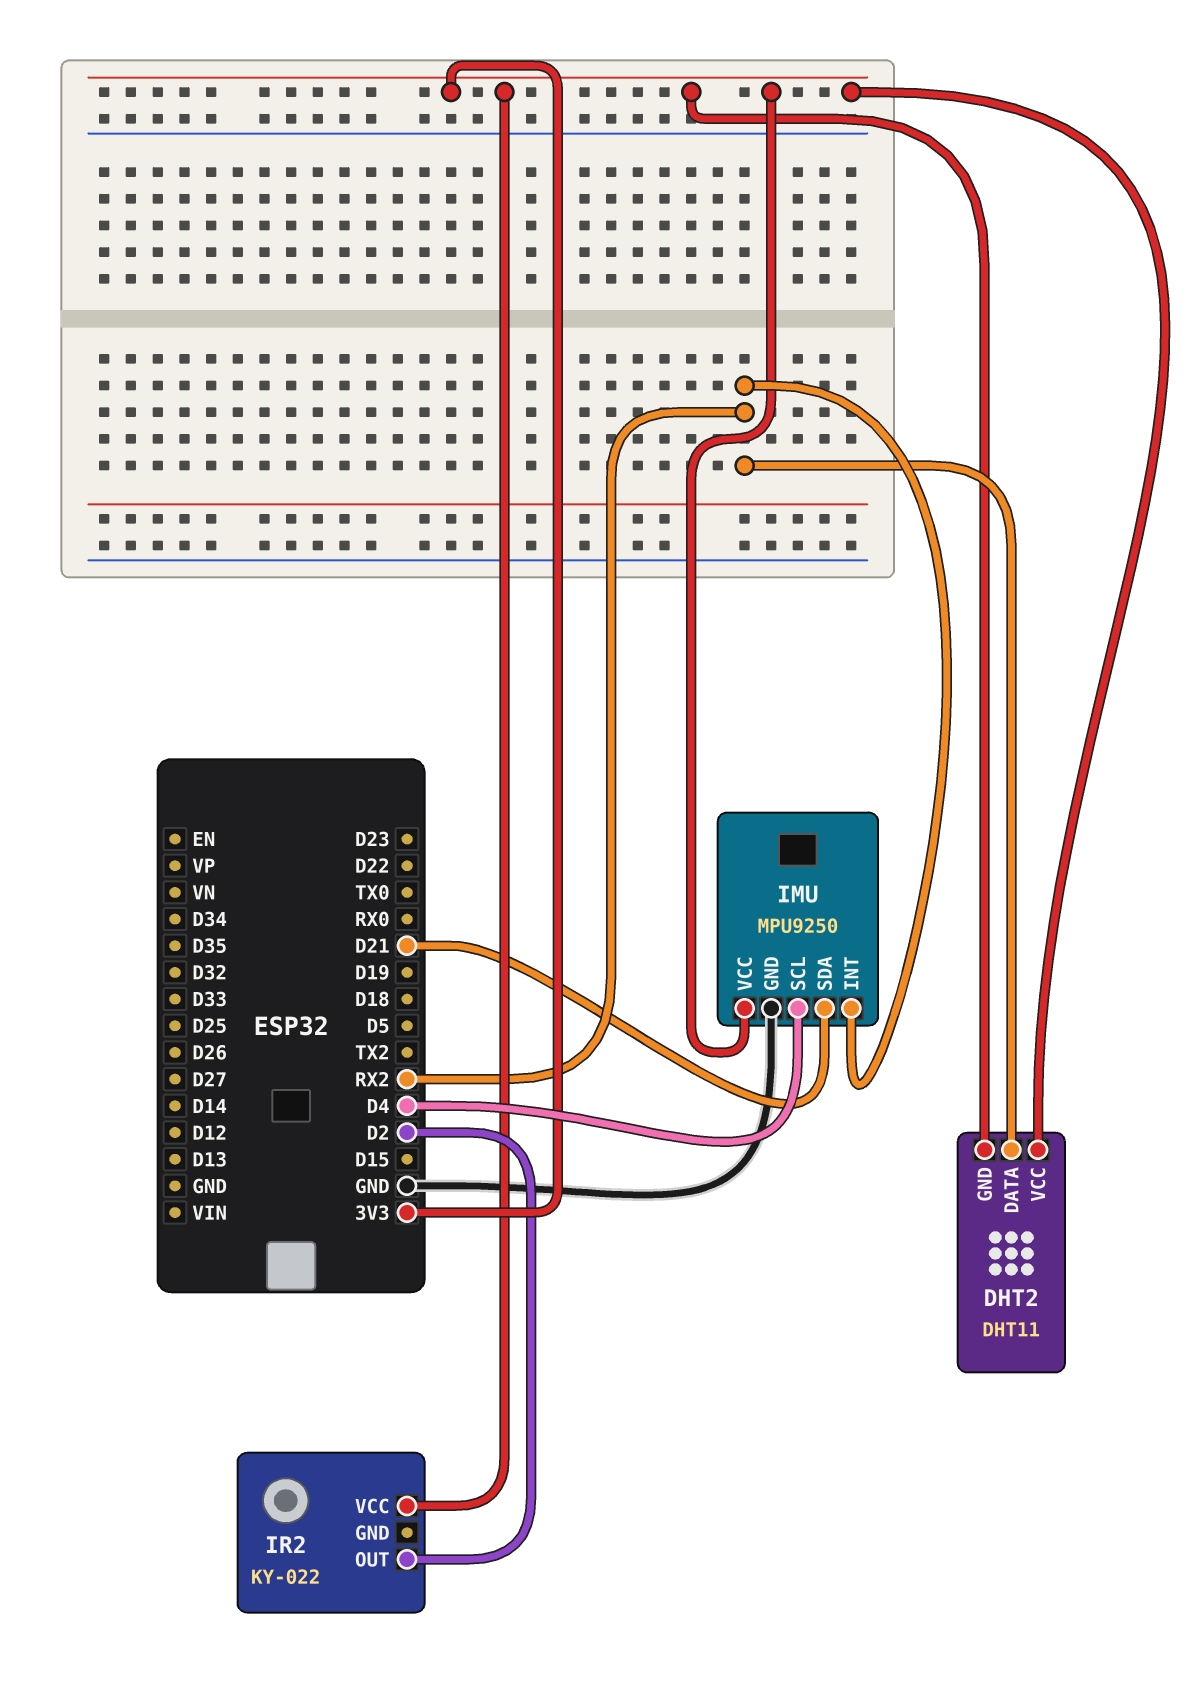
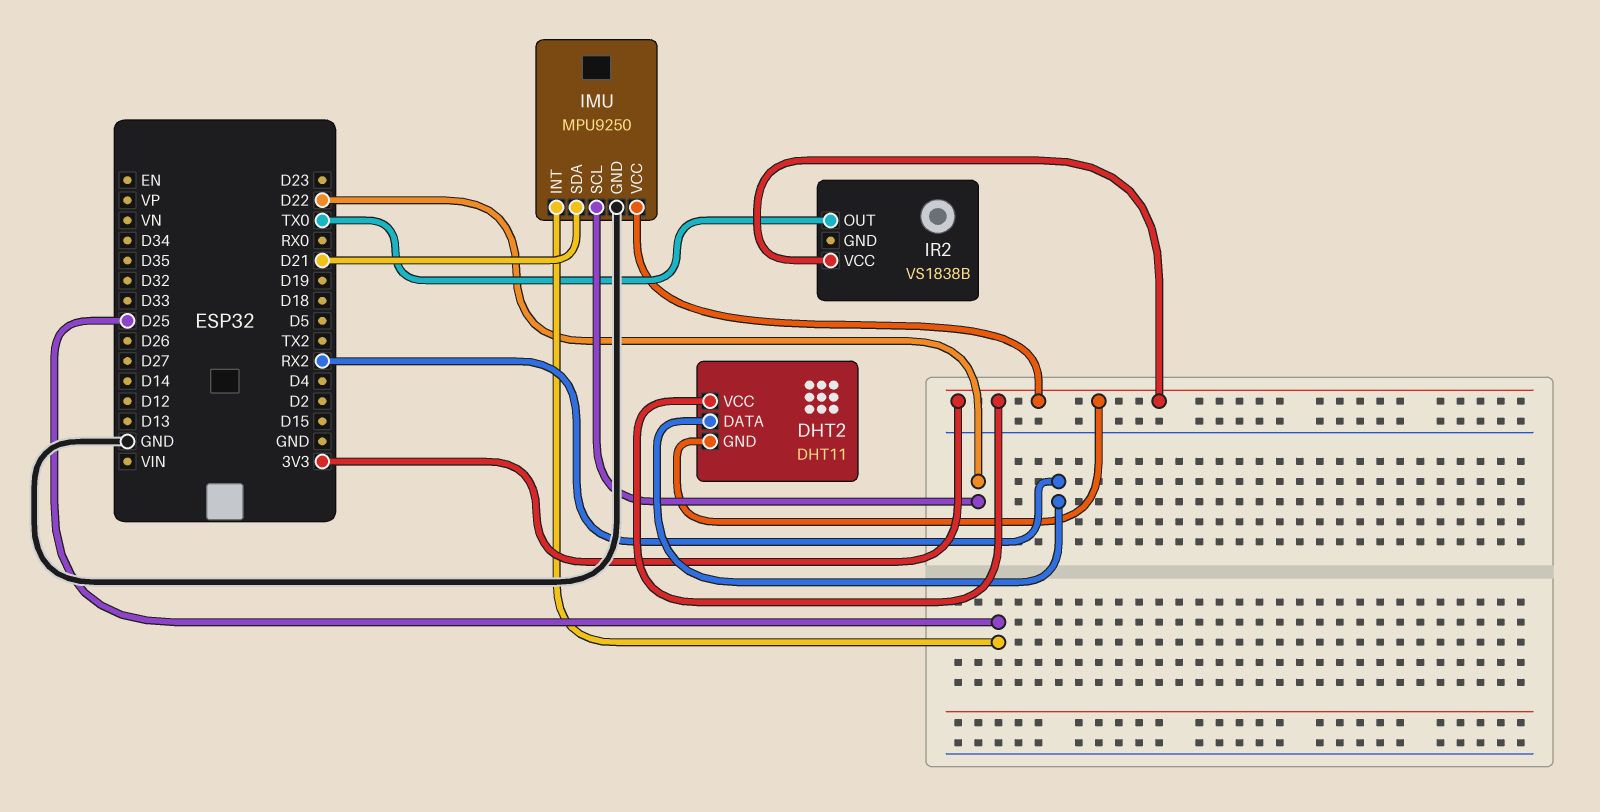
IMU pin INT: RX2 -> D25
IMU pin SCL: D4 -> D22
IR2: KY-022 -> VS1838B
IR2 pin OUT: D2 -> TX0

